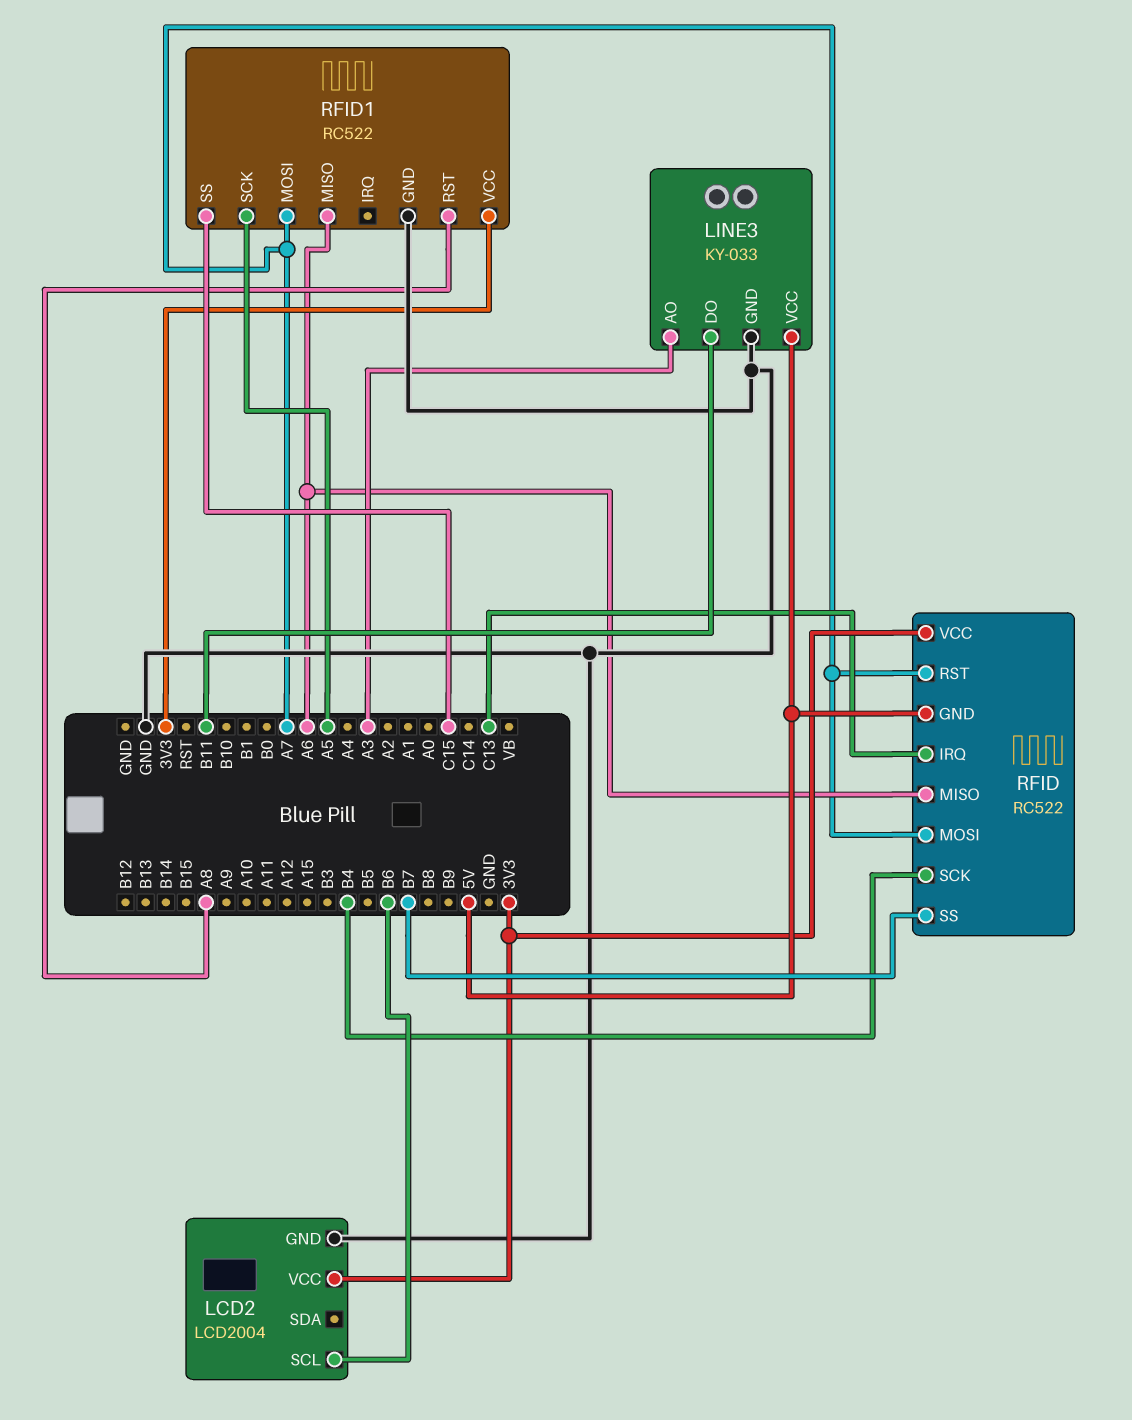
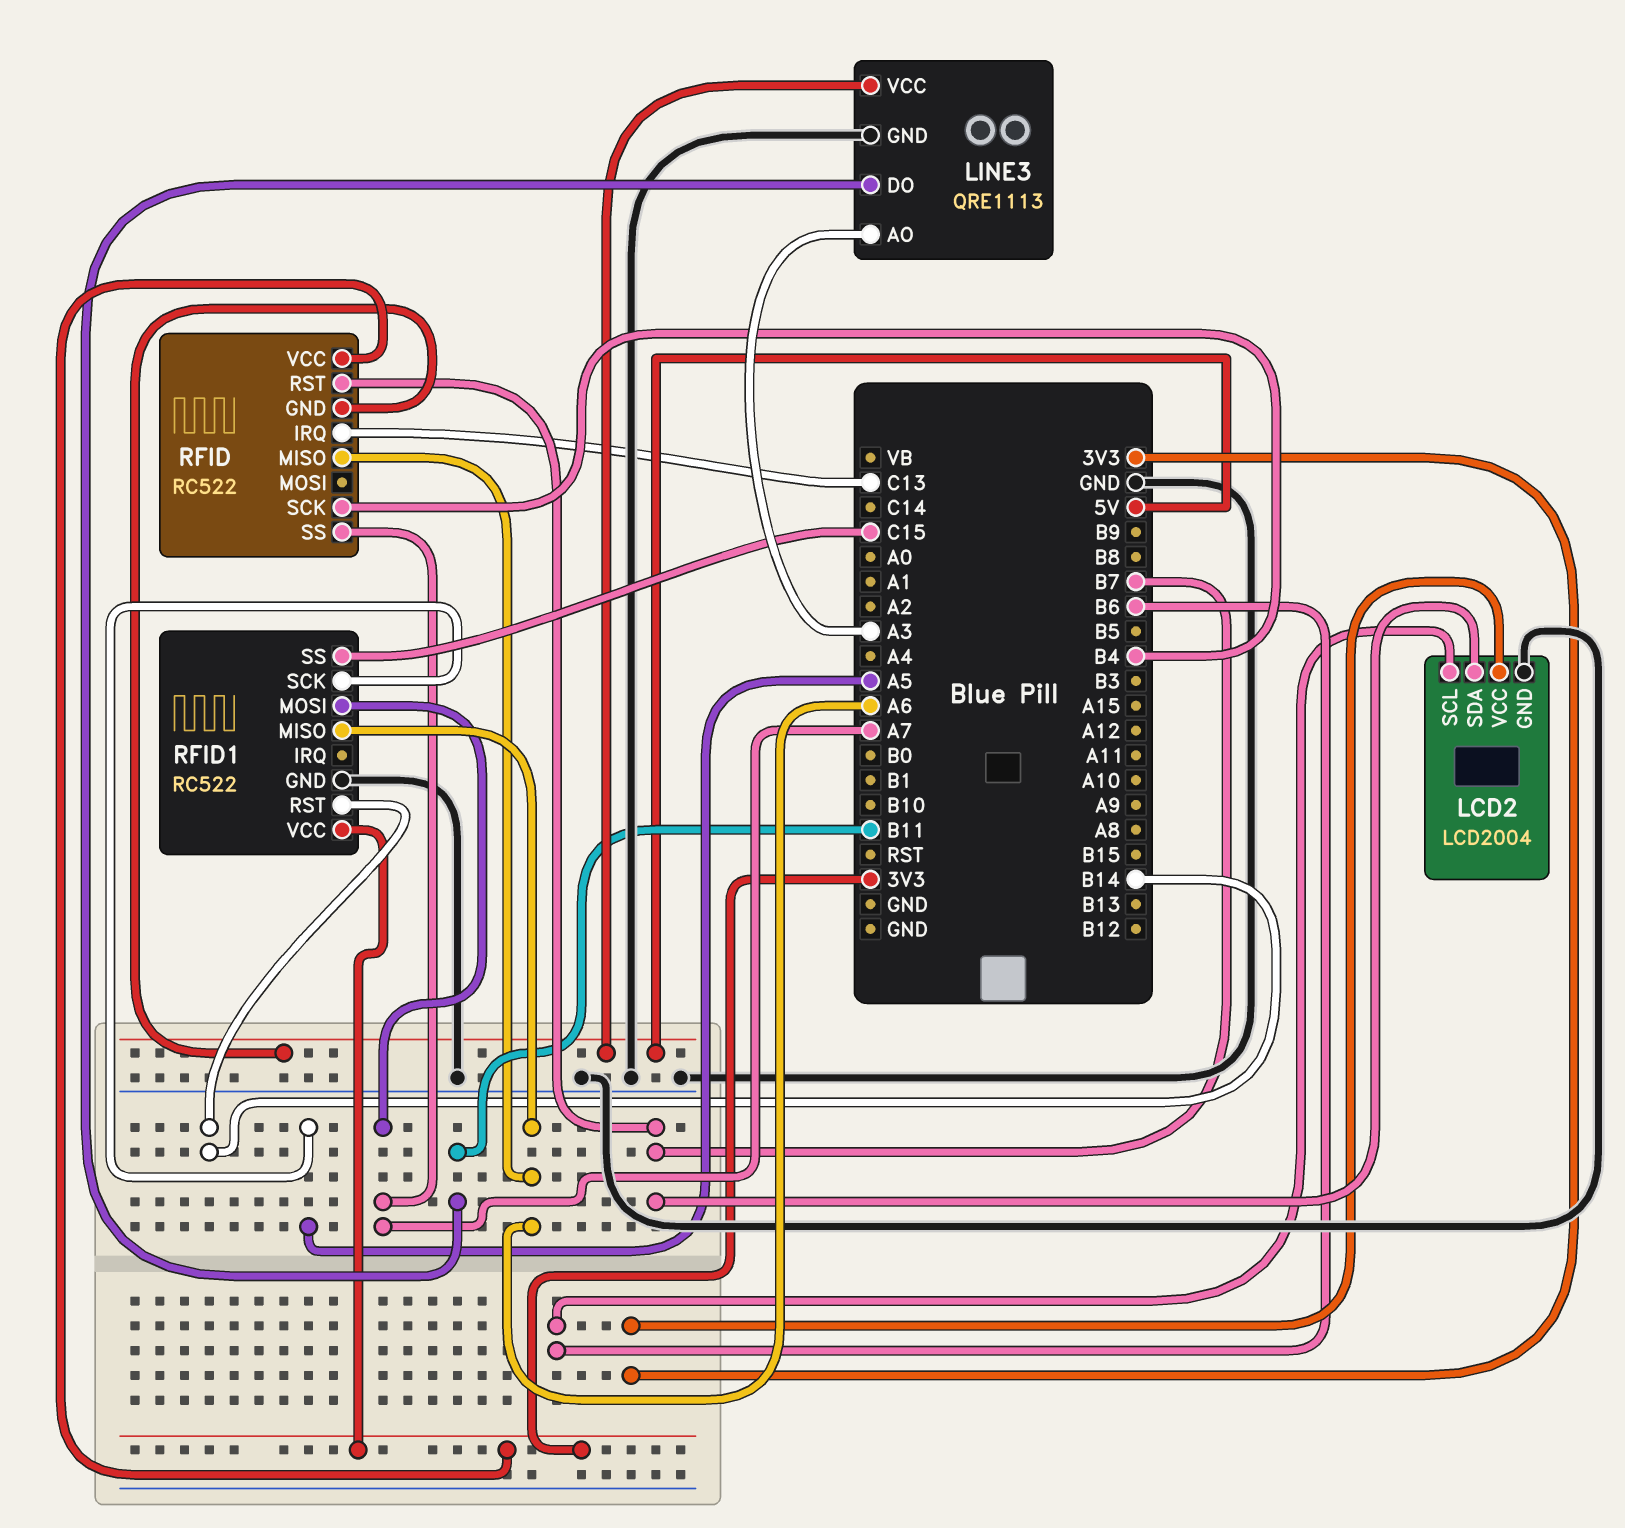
LCD2 pin SDA: none -> B7
LINE3: KY-033 -> QRE1113
RFID pin MOSI: A7 -> none
RFID pin RST: A7 -> B7
RFID pin SS: B7 -> A7
RFID1 pin RST: A8 -> B14

